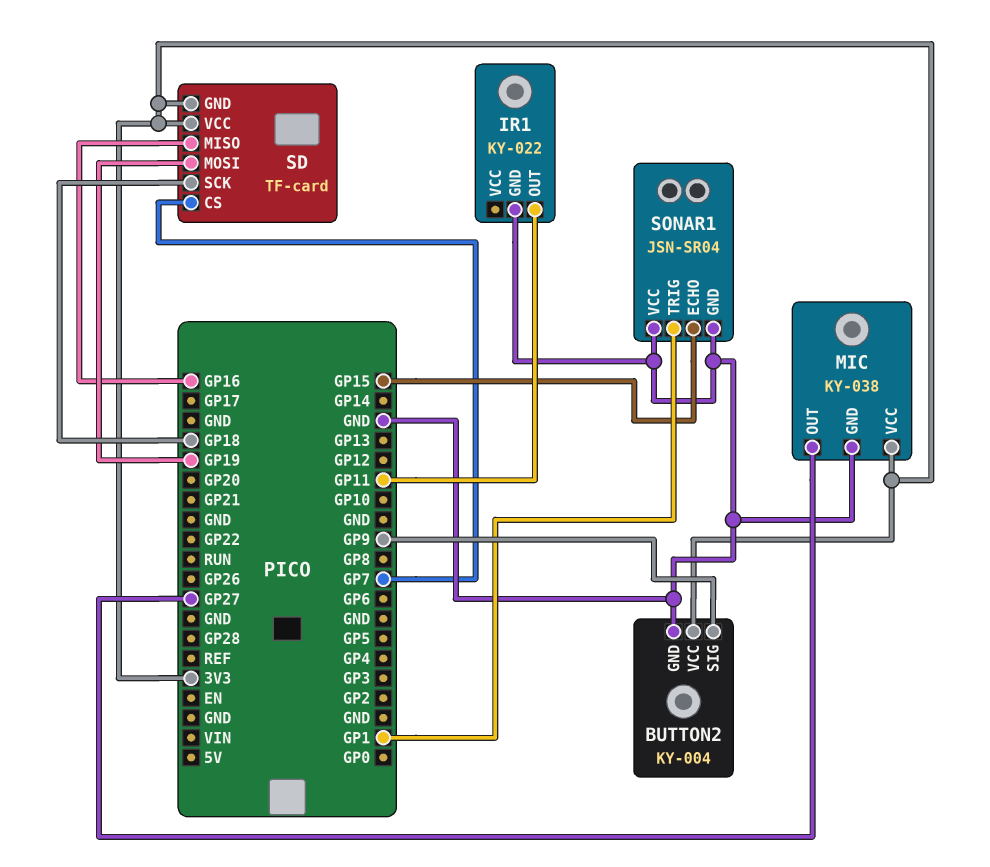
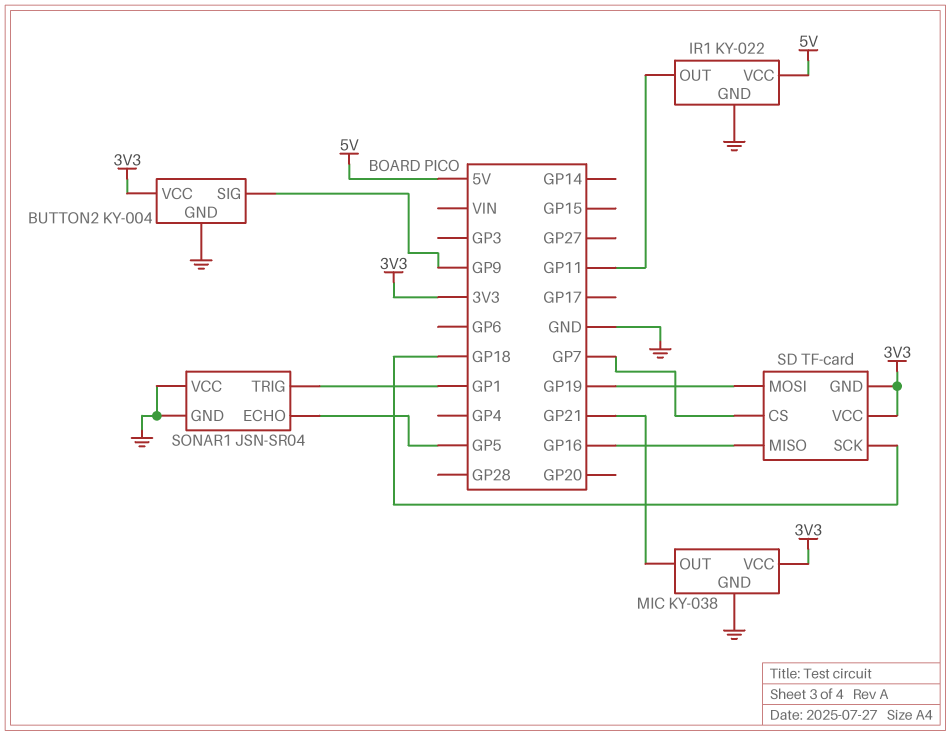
IR1 pin VCC: none -> 5V
MIC pin OUT: GP27 -> GP21
SONAR1 pin ECHO: GP15 -> GP5

